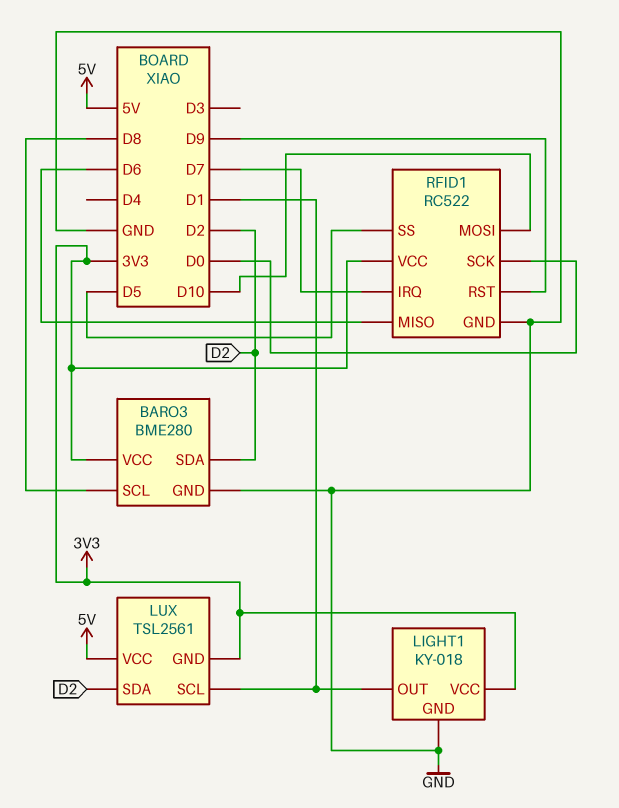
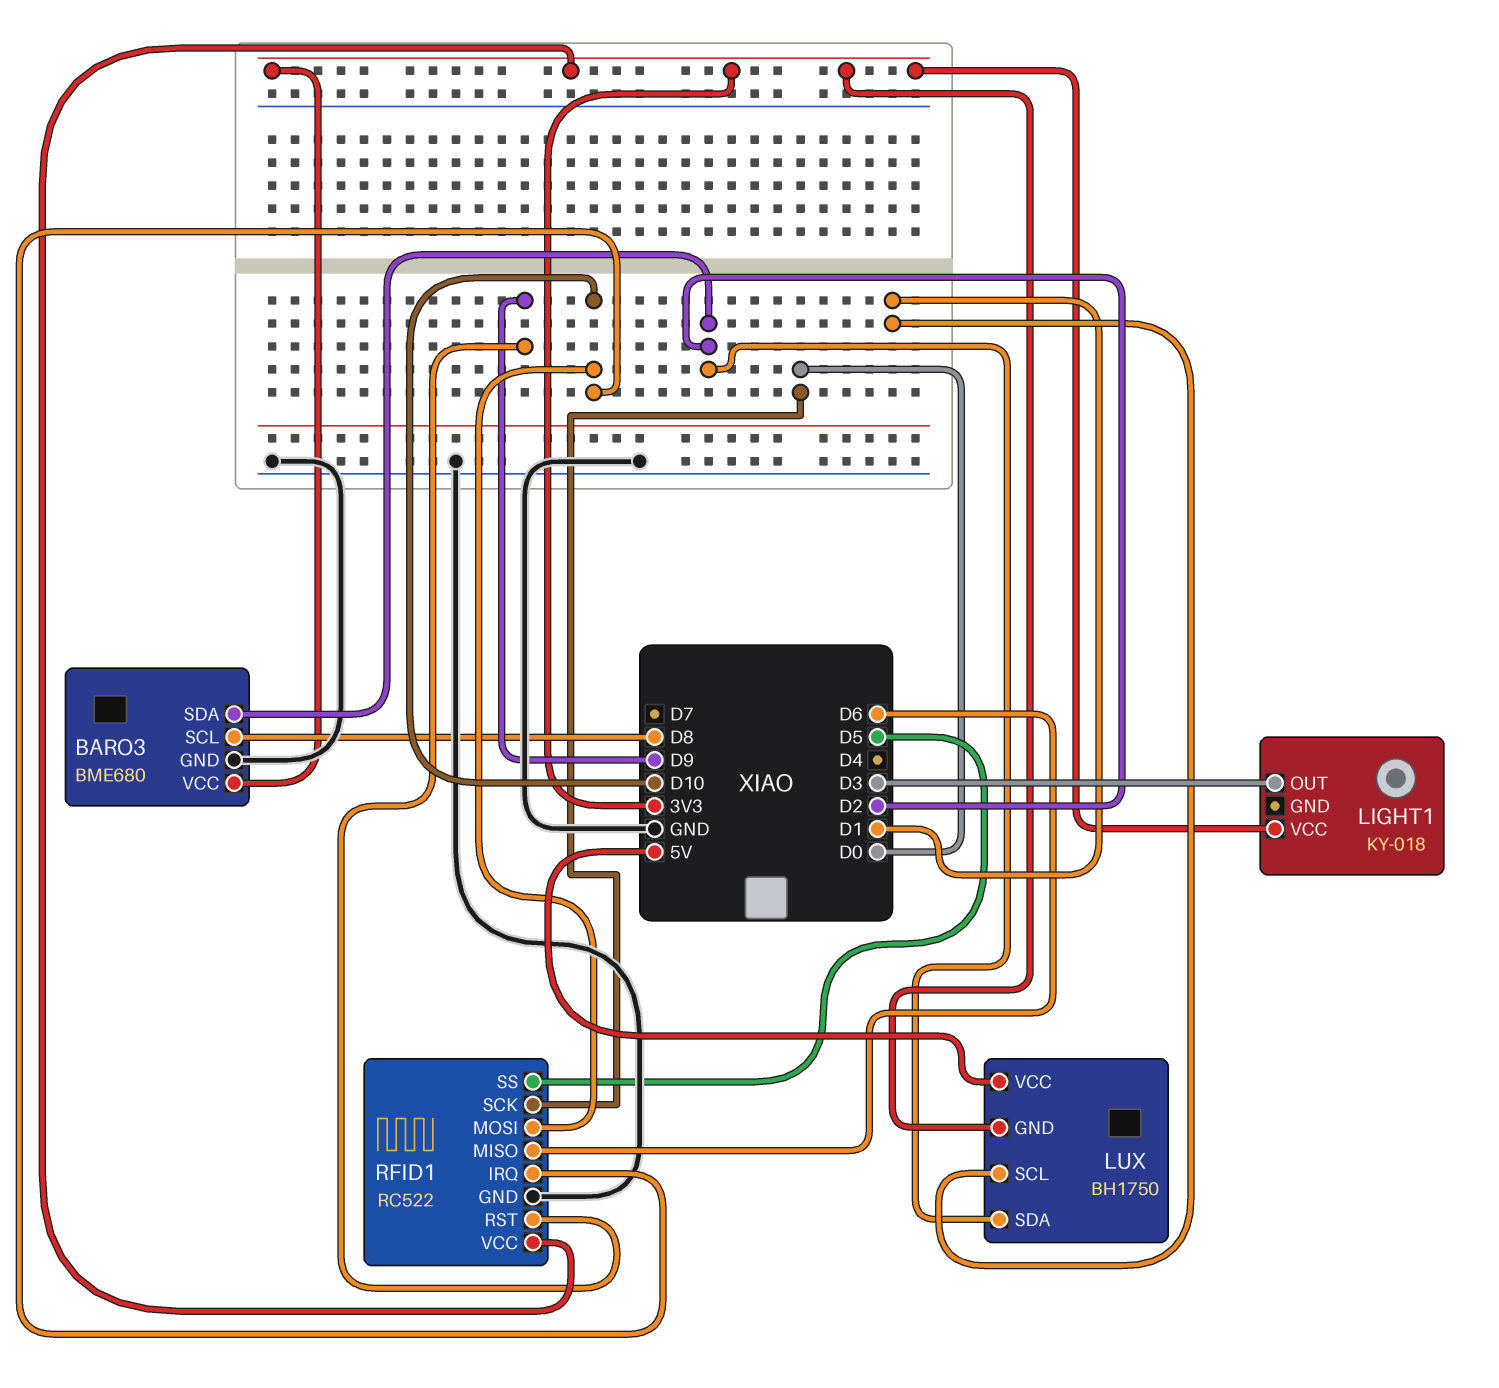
BARO3: BME280 -> BME680
LIGHT1 pin GND: GND -> none
LIGHT1 pin OUT: D1 -> D3
LUX: TSL2561 -> BH1750
RFID1 pin IRQ: D7 -> D10

